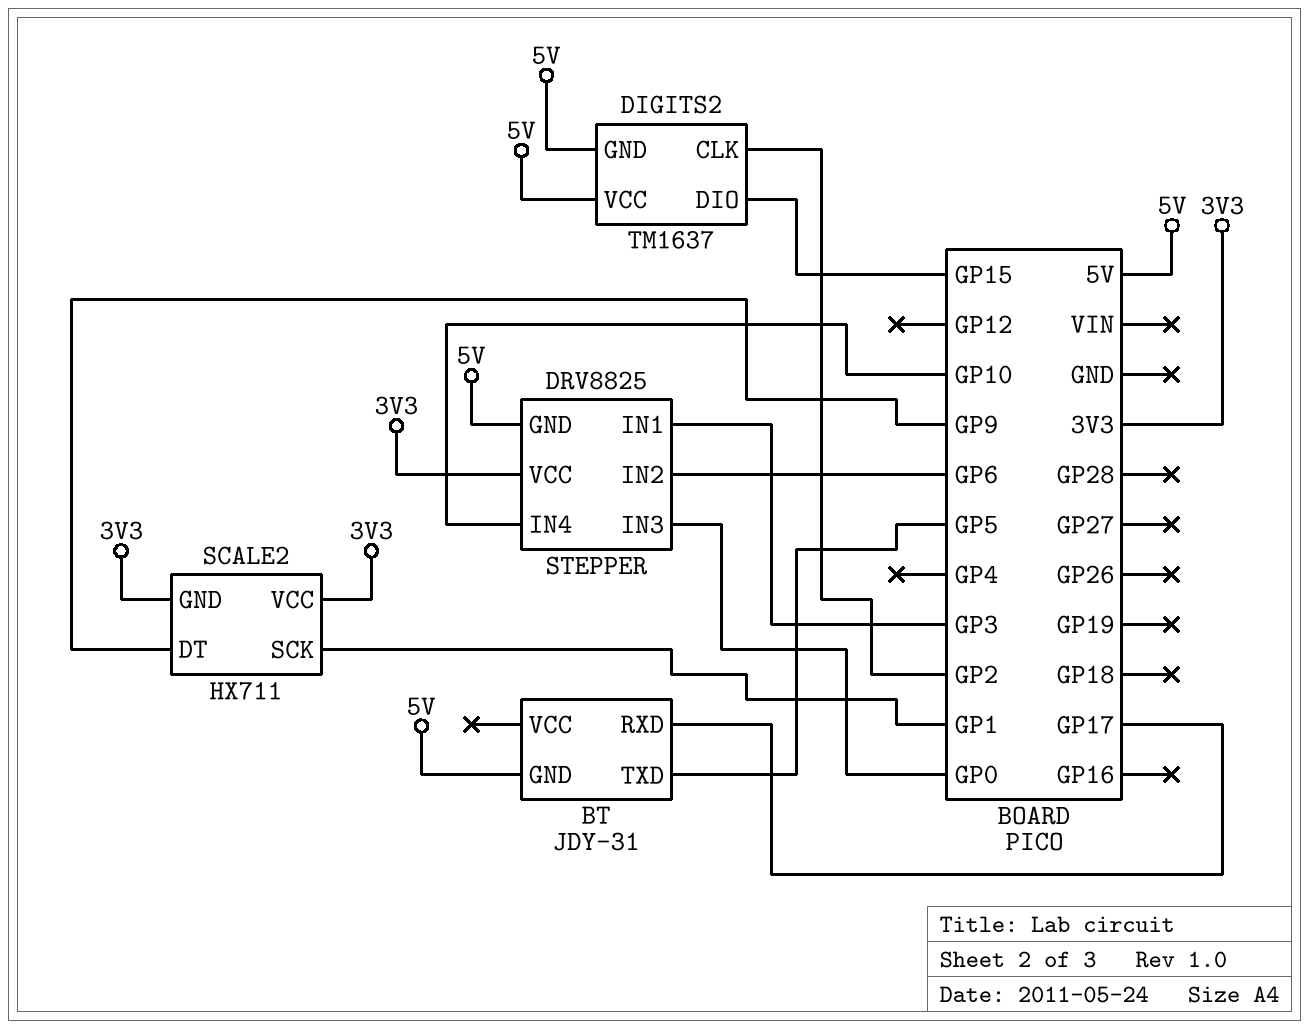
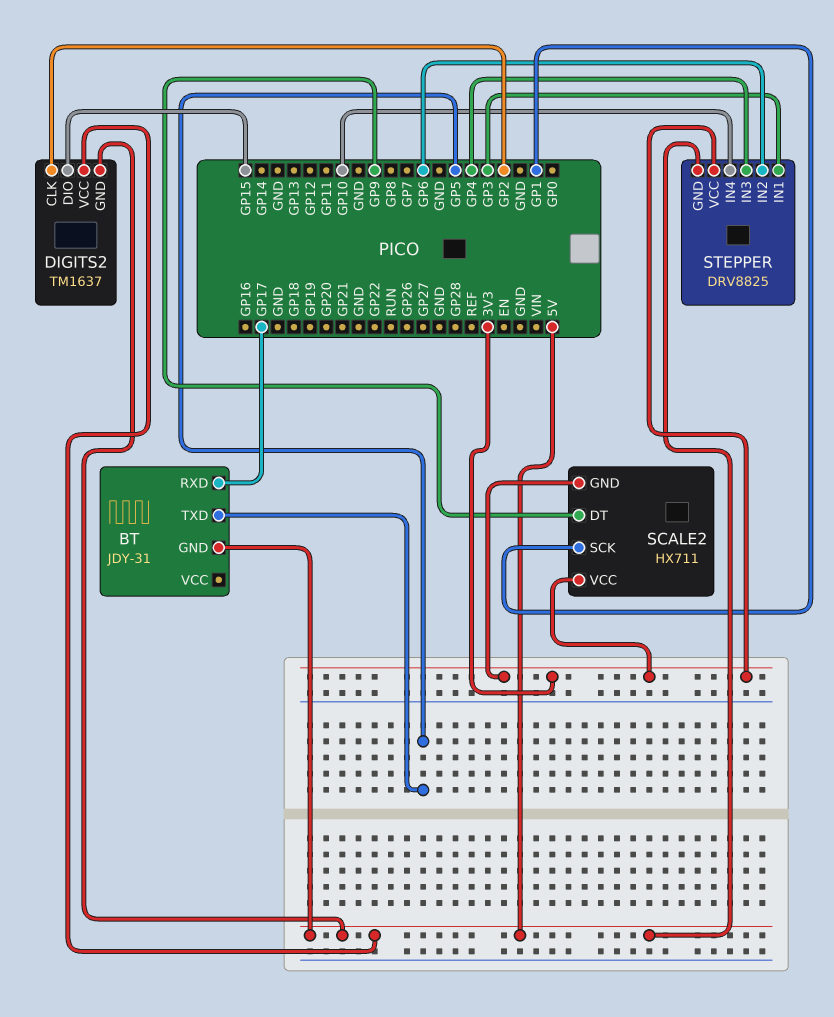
STEPPER pin IN3: GP0 -> GP4

